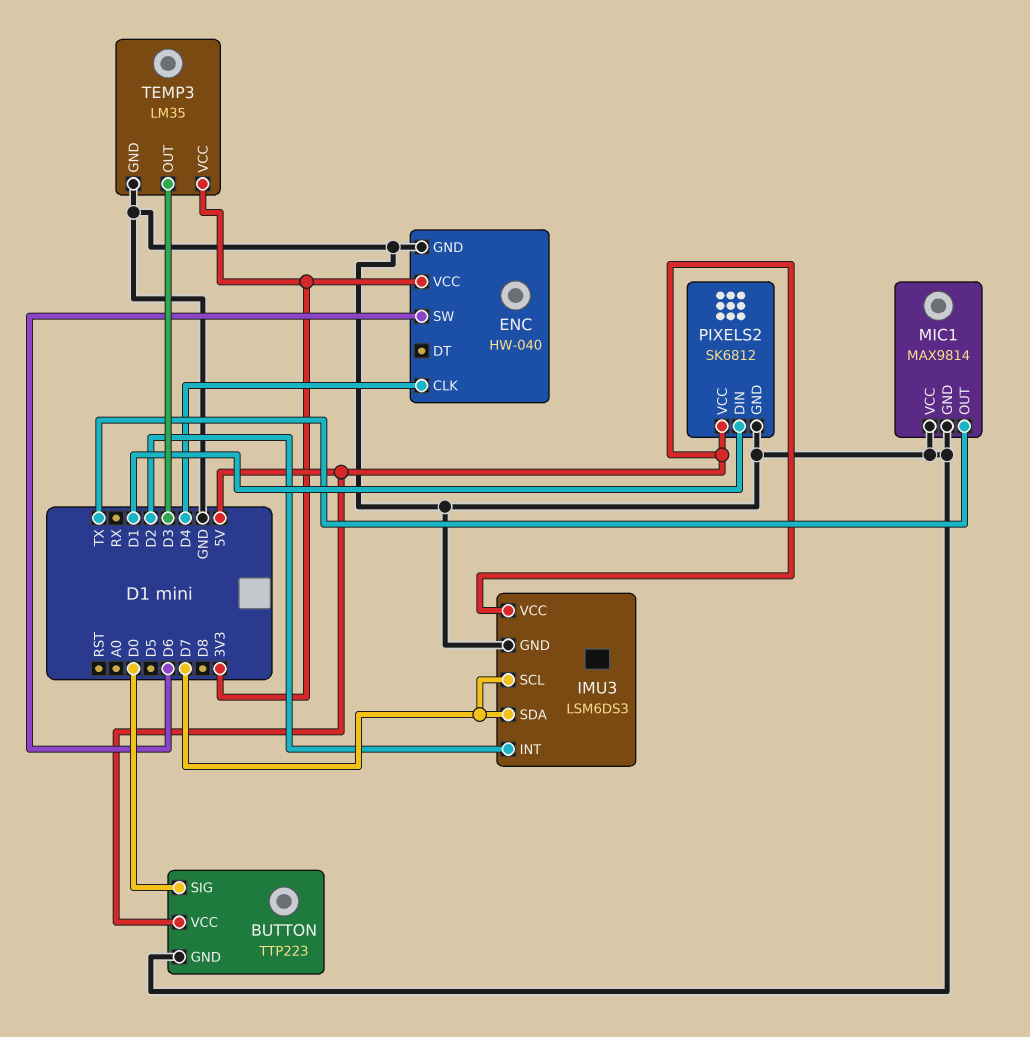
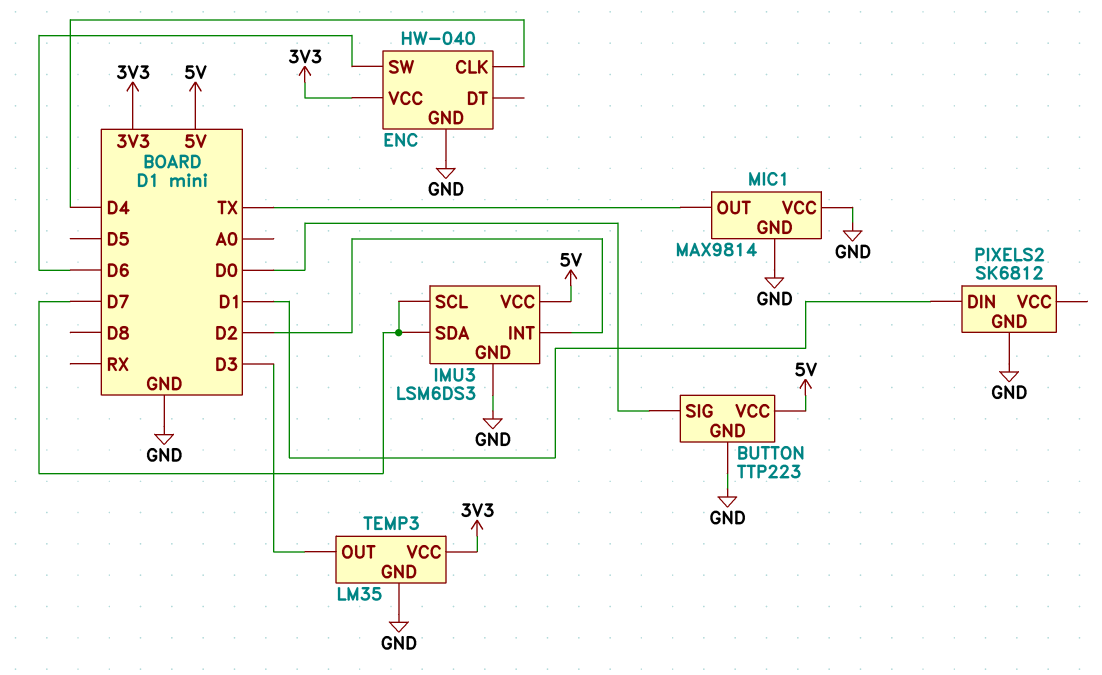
PIXELS2 pin VCC: 5V -> none

